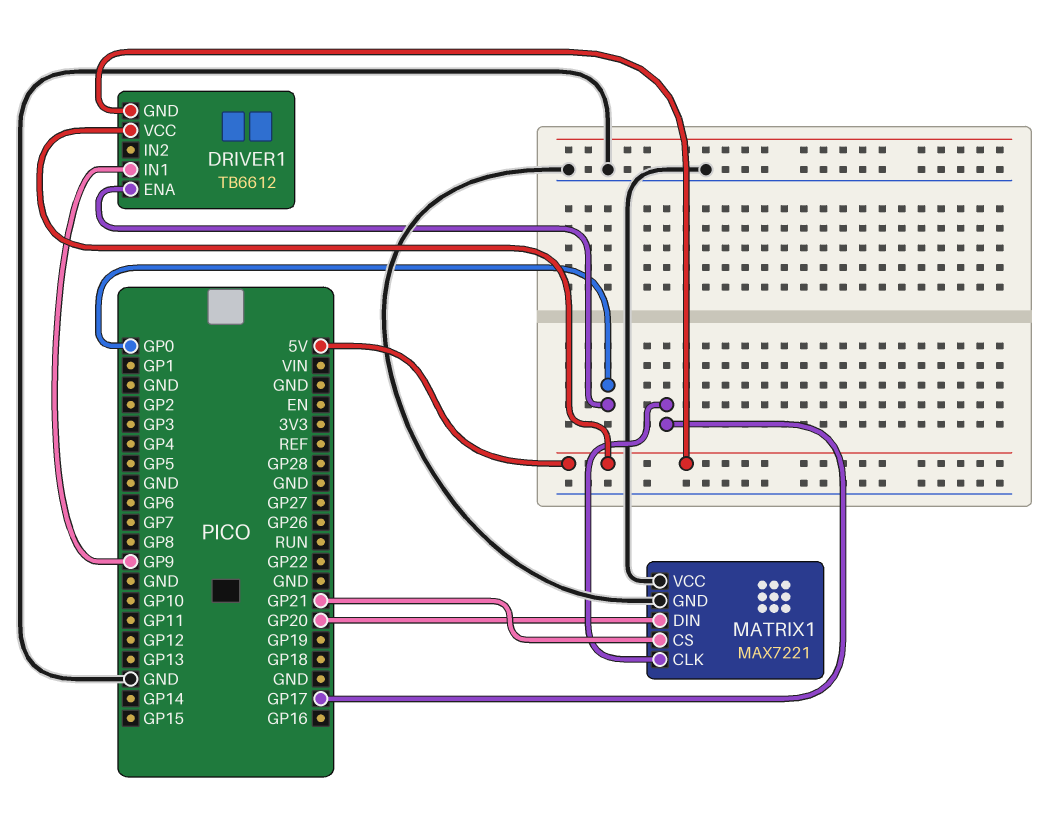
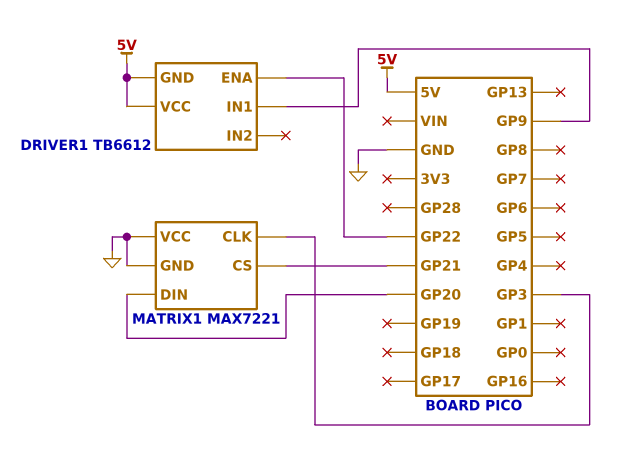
DRIVER1 pin ENA: GP0 -> GP22
MATRIX1 pin CLK: GP17 -> GP3

